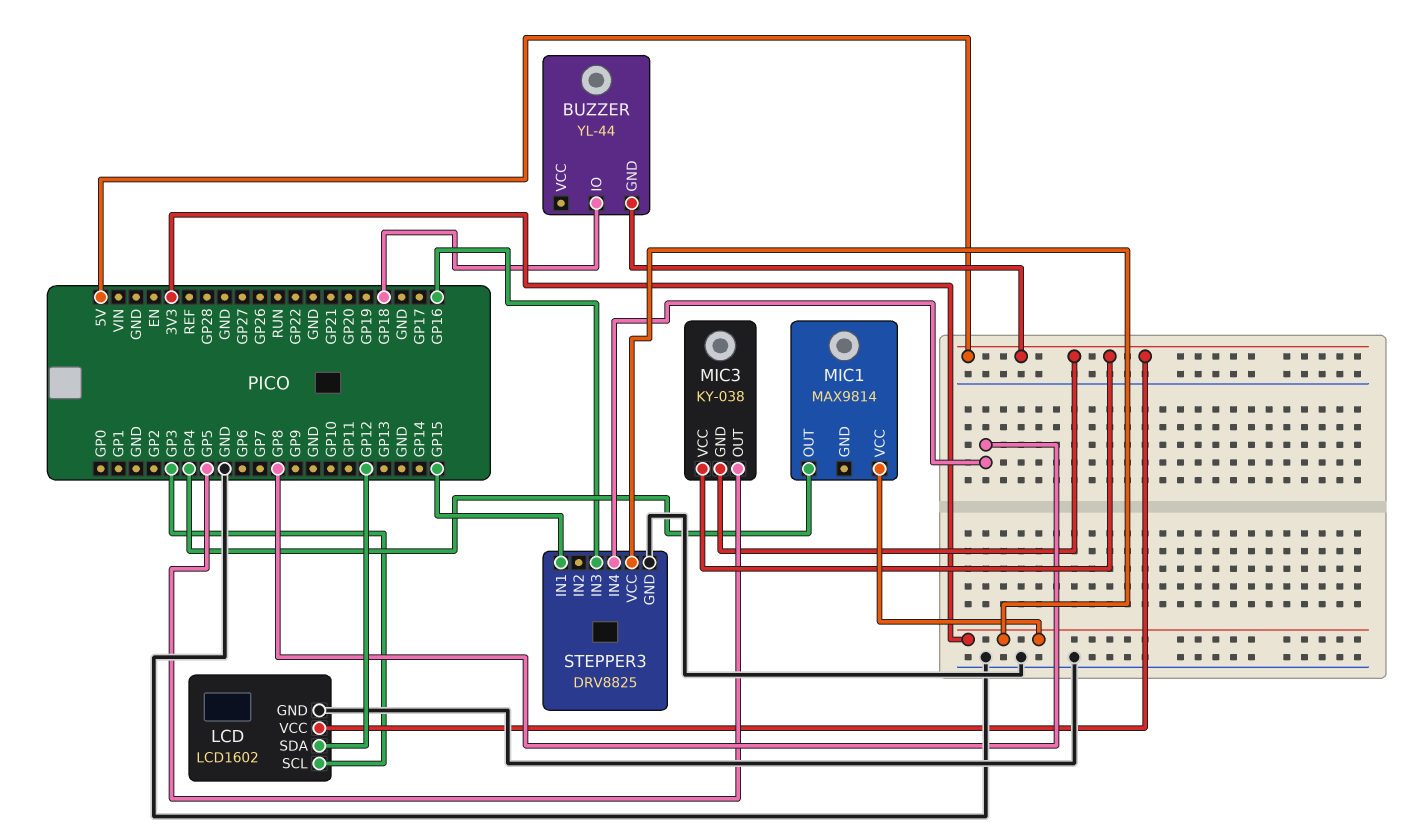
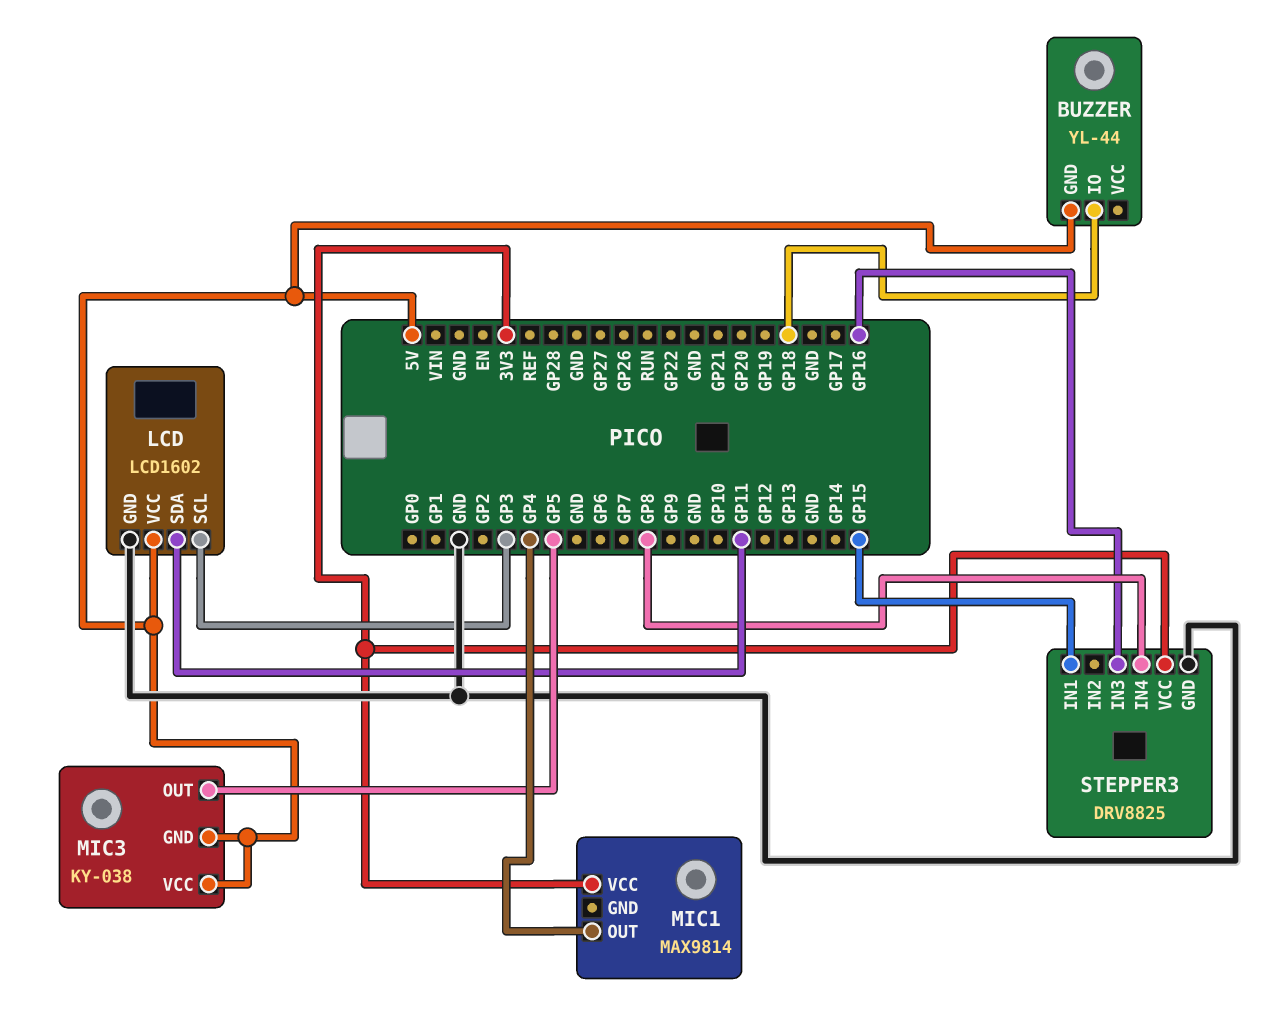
LCD pin SDA: GP12 -> GP11

